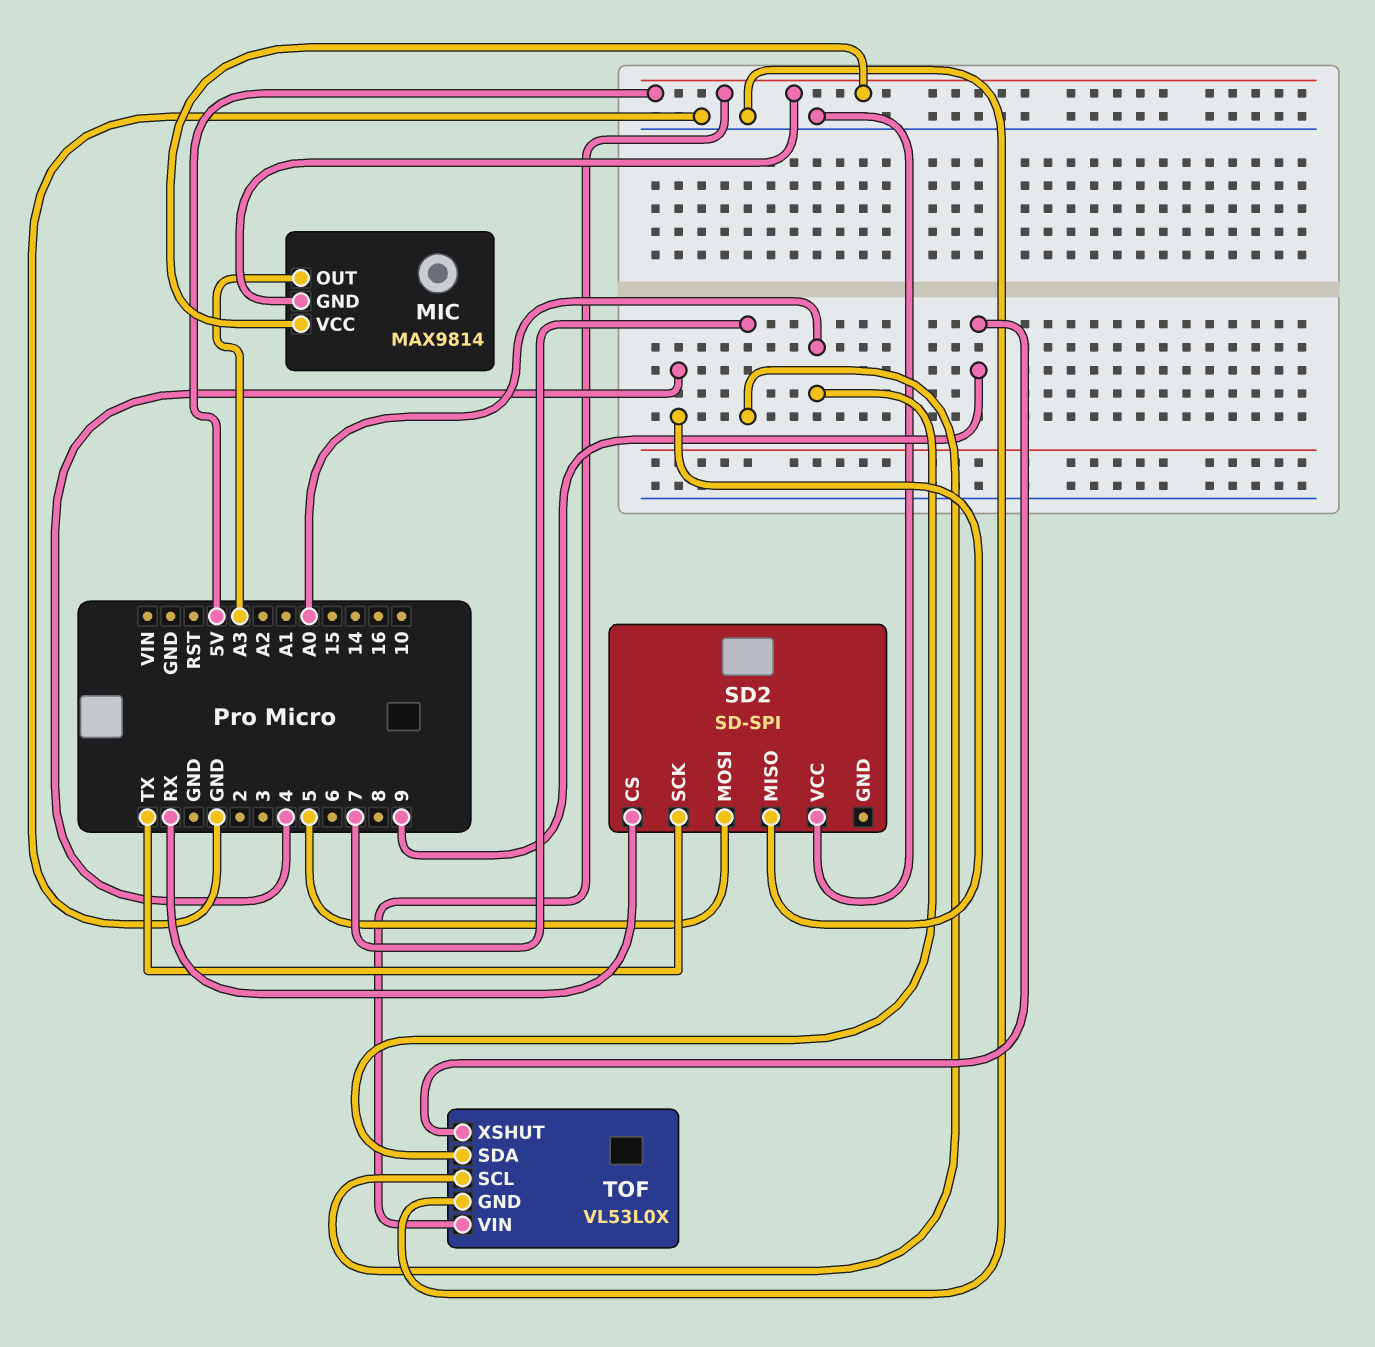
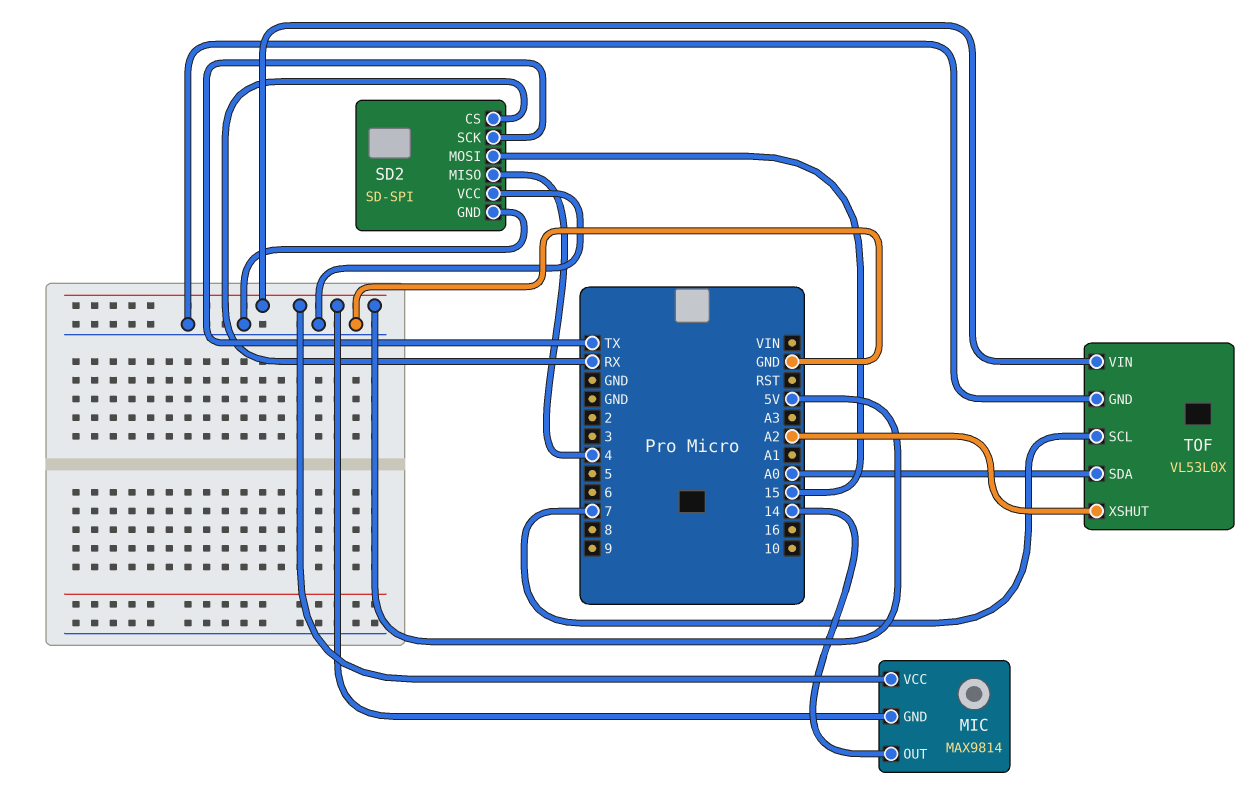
MIC pin OUT: A3 -> 14
SD2 pin GND: none -> GND
SD2 pin MOSI: 5 -> 15
TOF pin XSHUT: 9 -> A2

